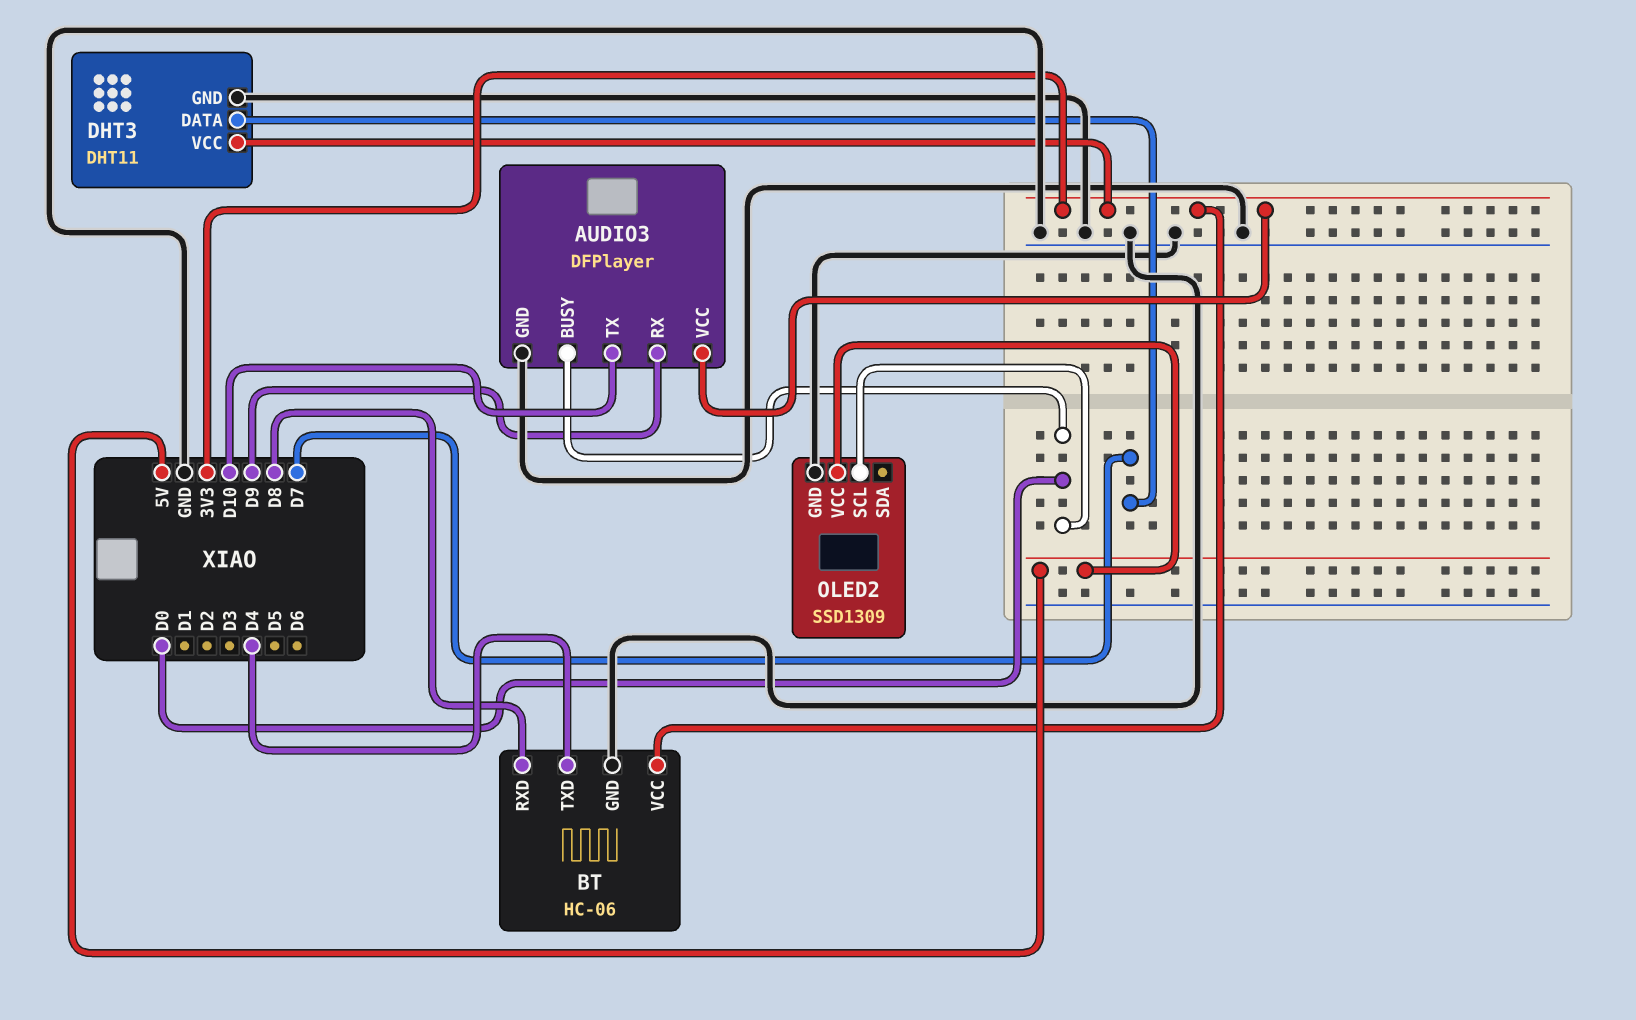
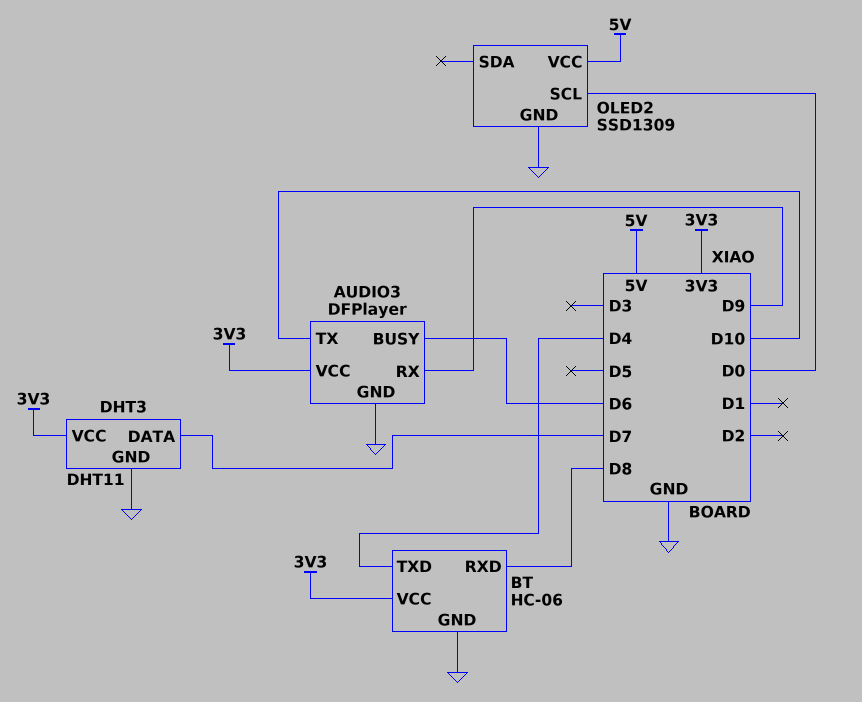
AUDIO3 pin BUSY: D0 -> D6

